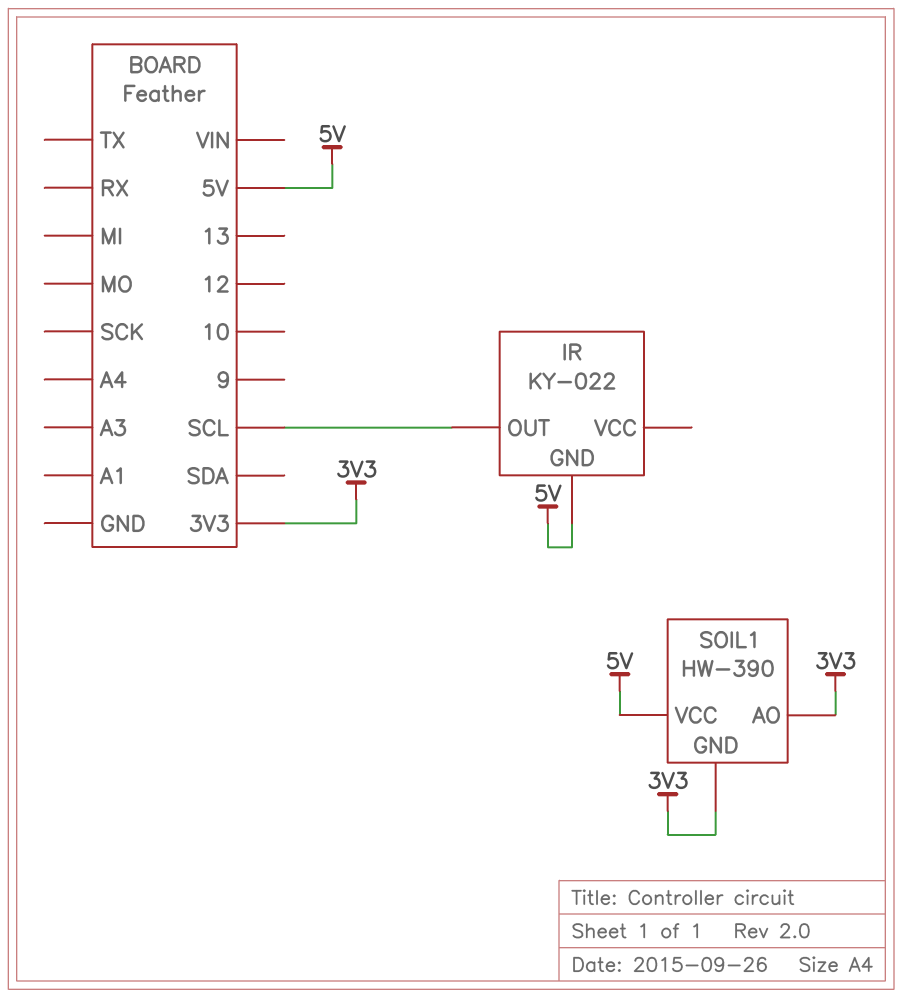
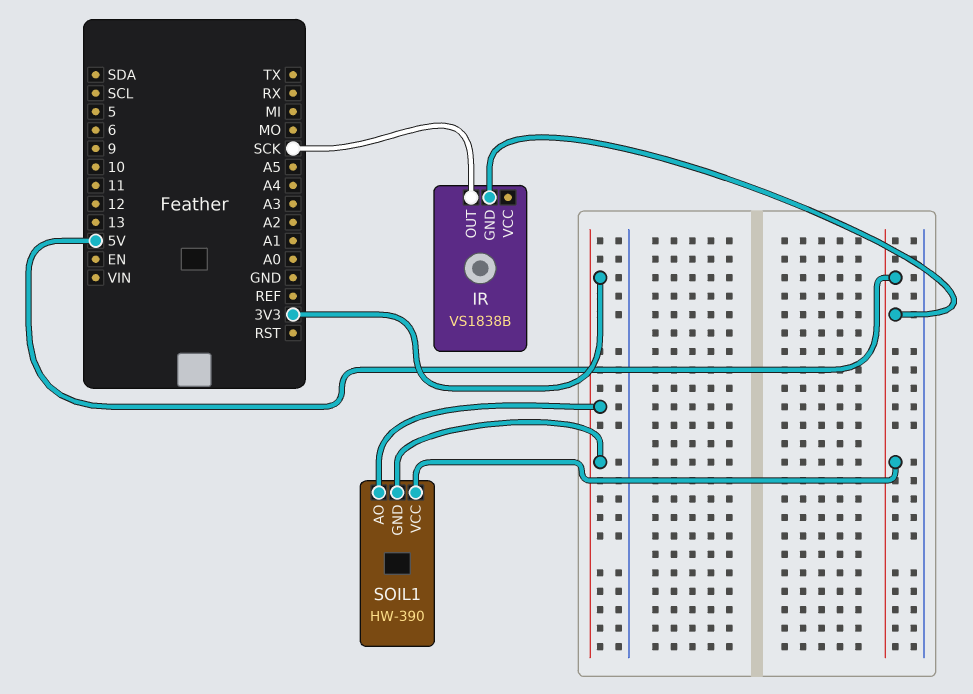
IR: KY-022 -> VS1838B
IR pin OUT: SCL -> SCK

